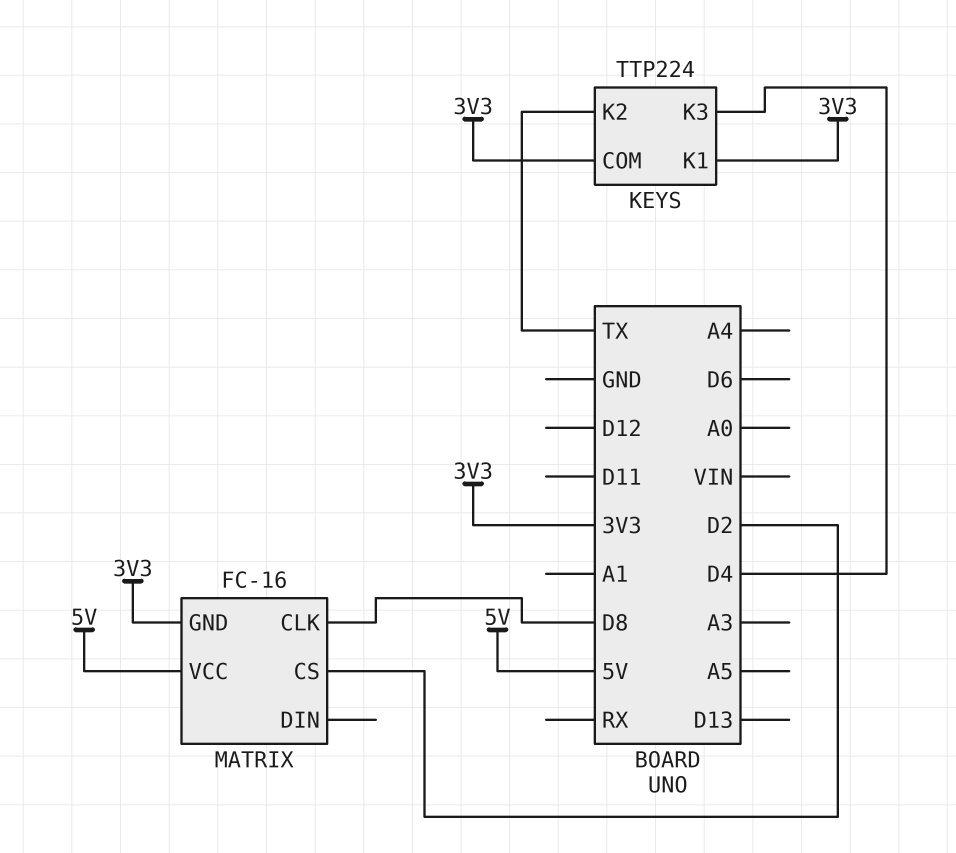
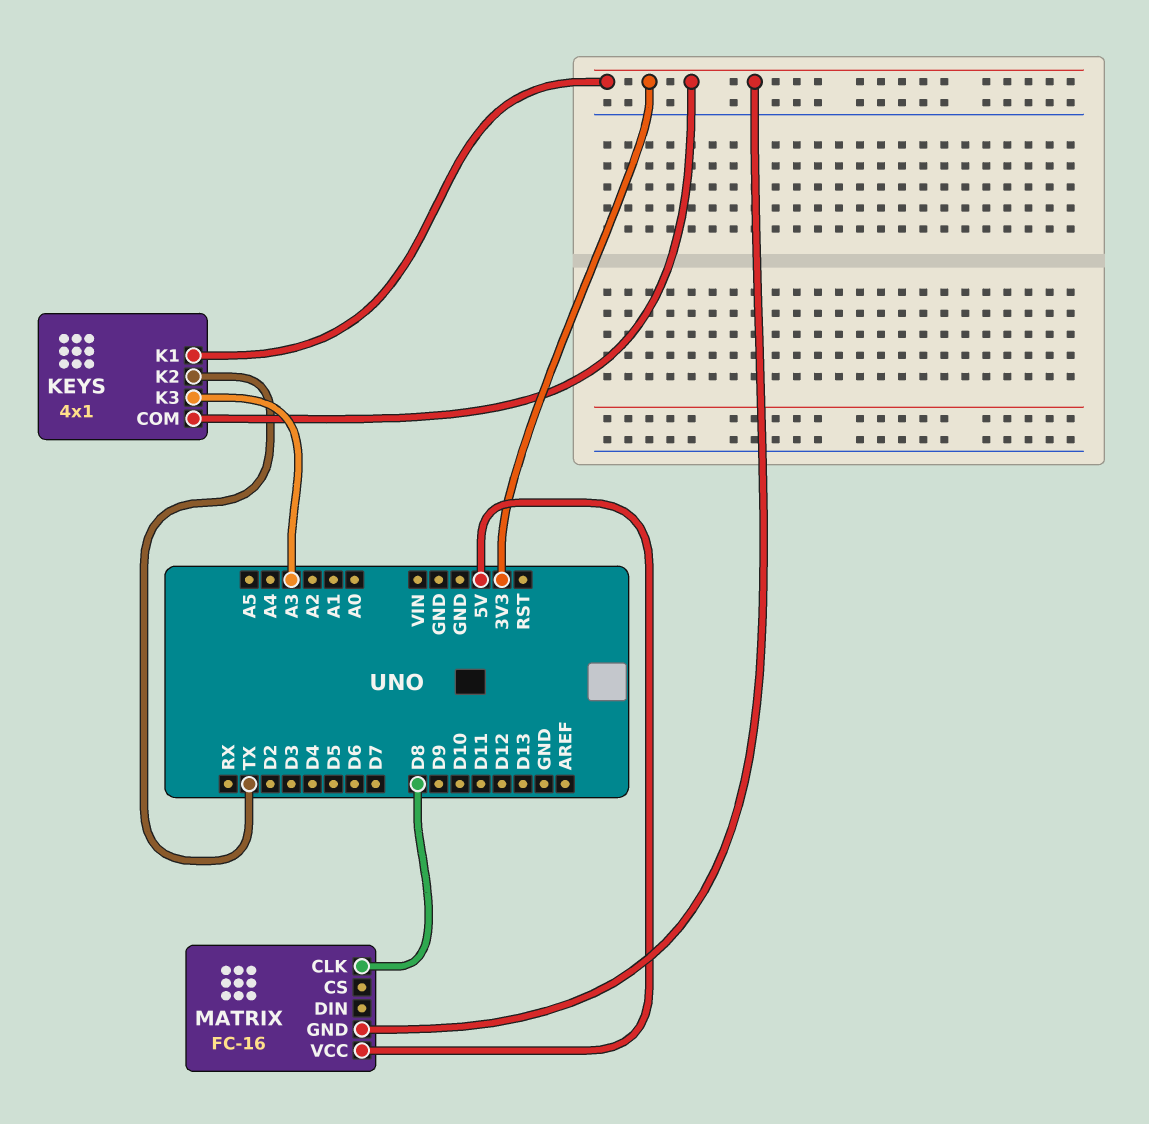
KEYS: TTP224 -> 4x1
KEYS pin K3: D4 -> A3
MATRIX pin CS: D2 -> none

